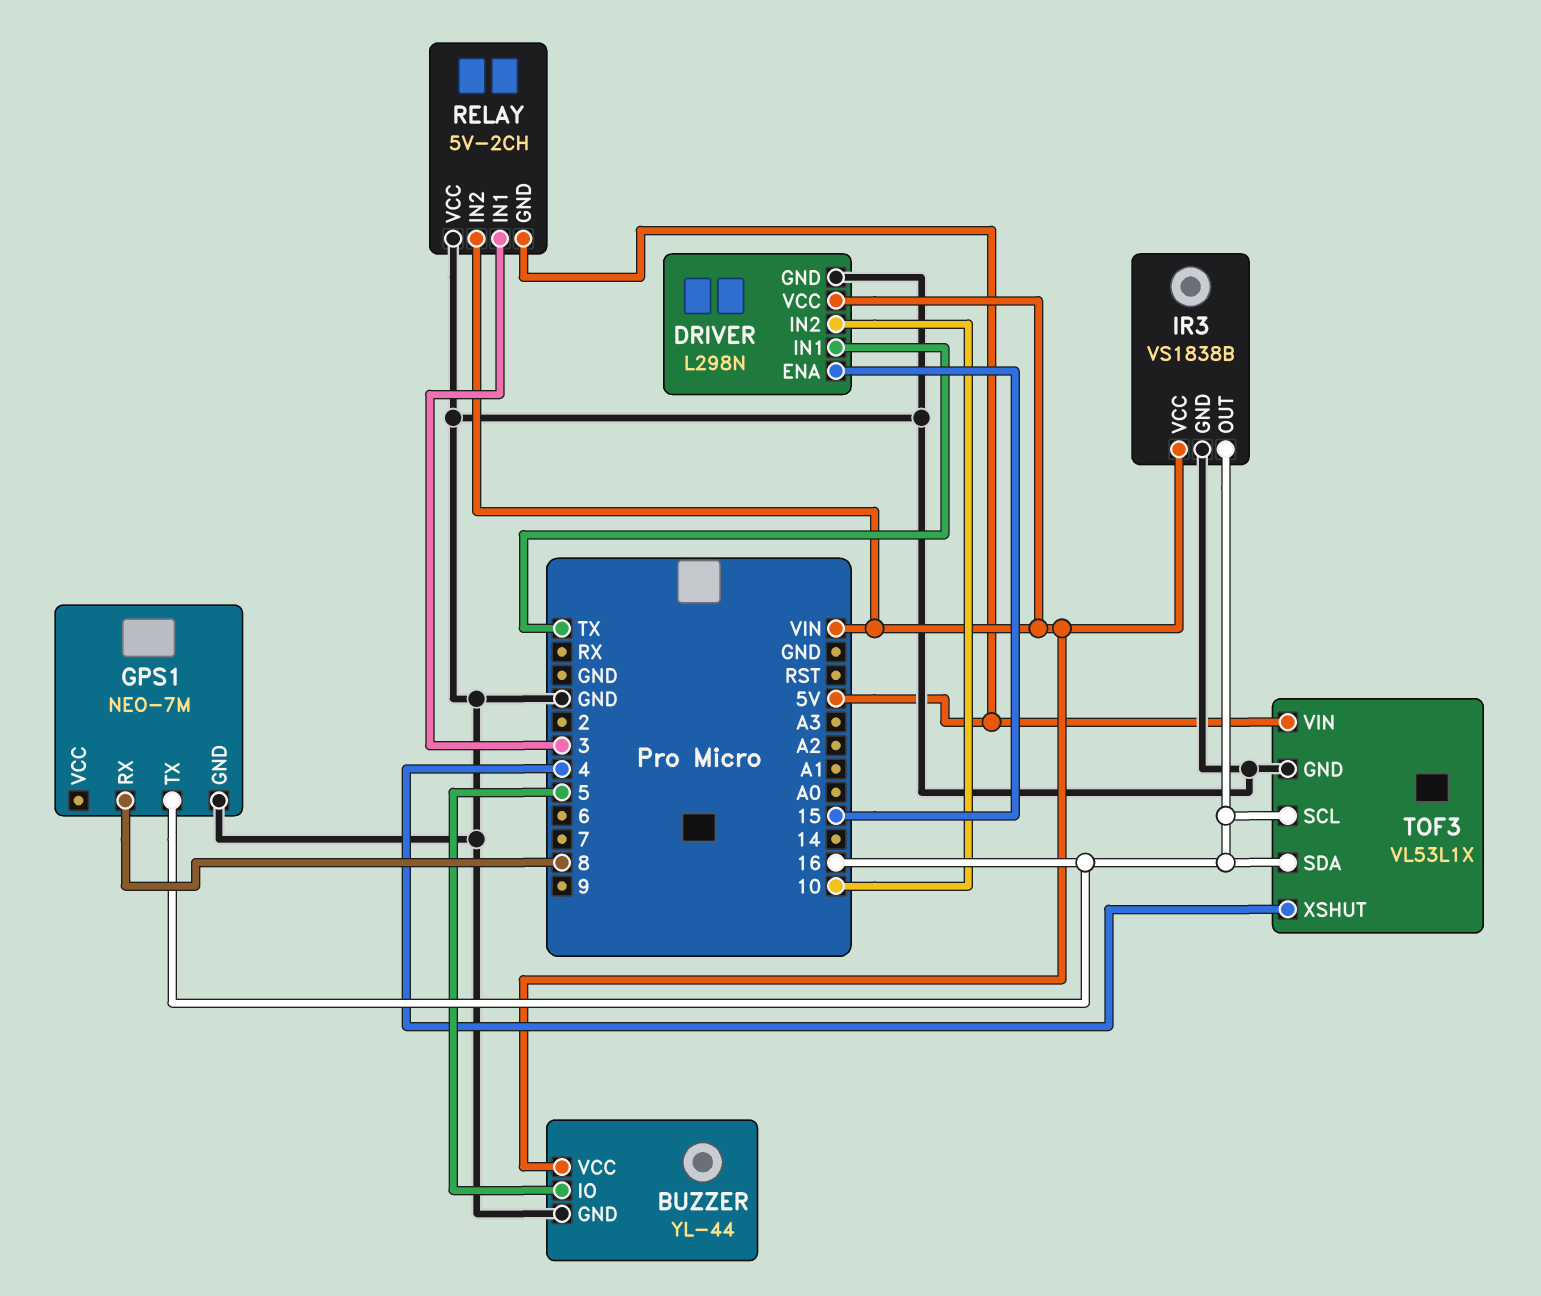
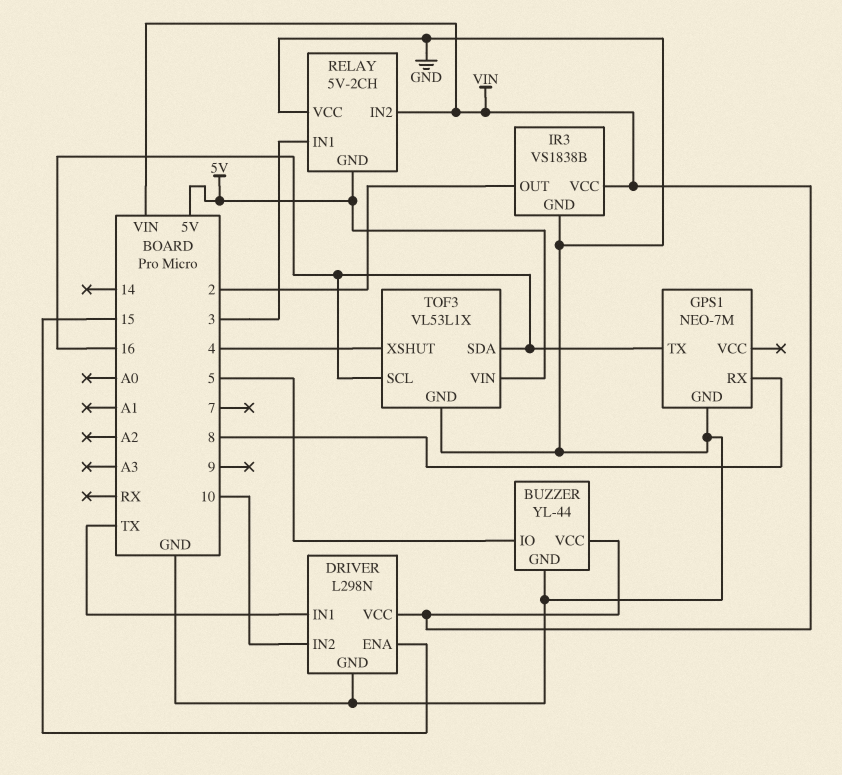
IR3 pin OUT: 16 -> 2

